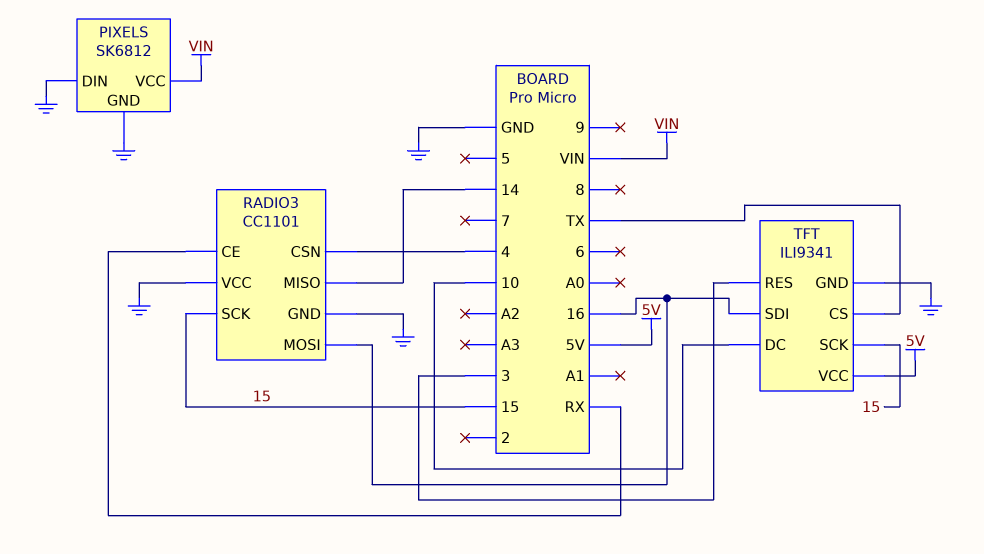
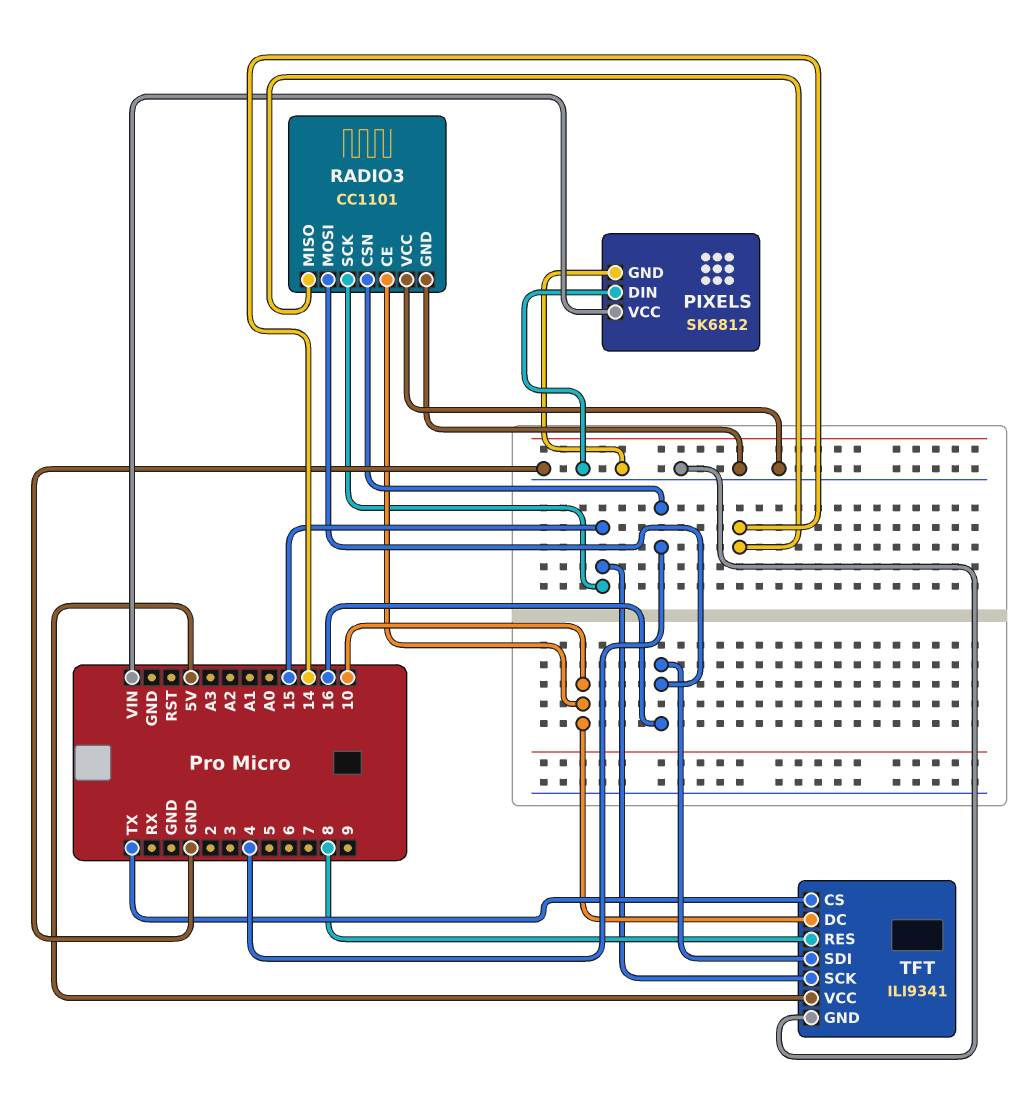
RADIO3 pin CE: RX -> 10
TFT pin RES: 3 -> 8

